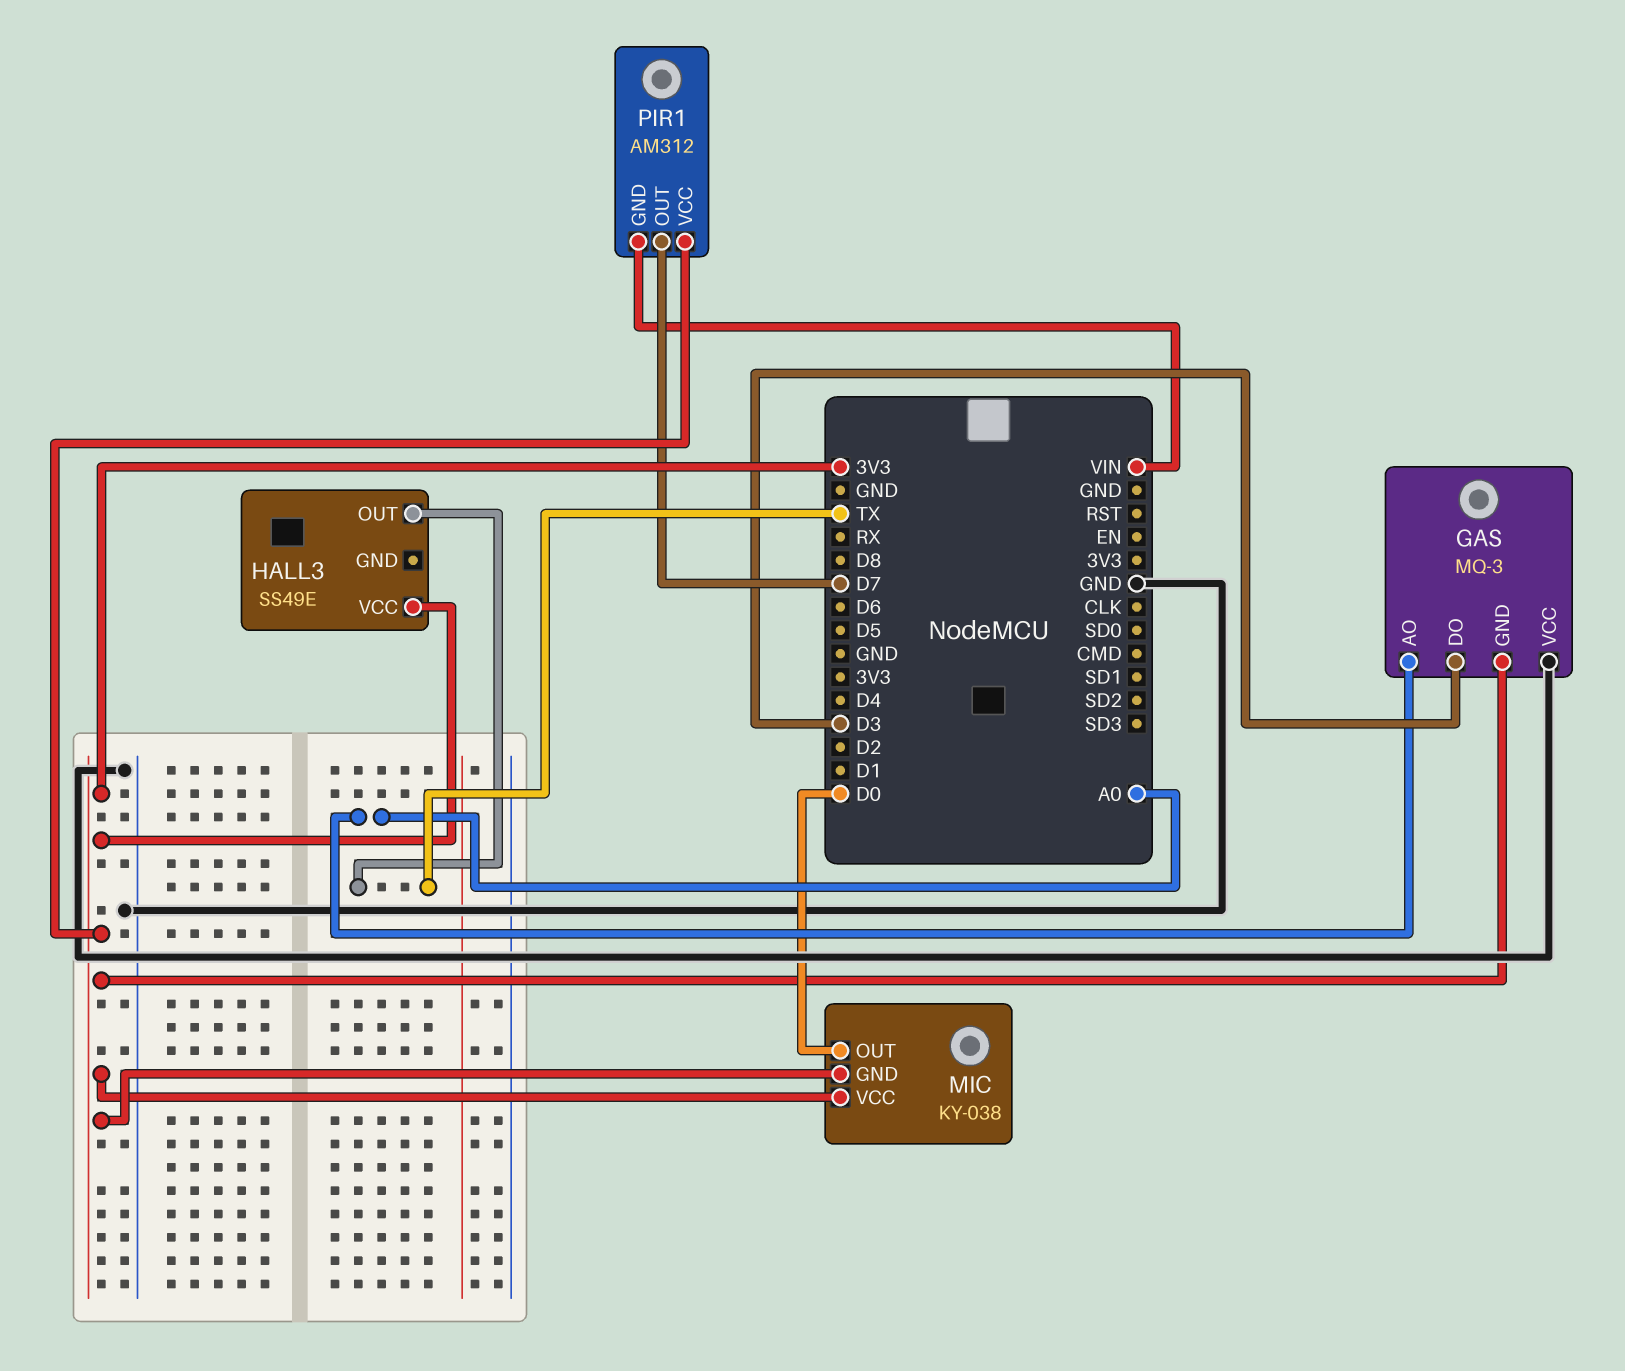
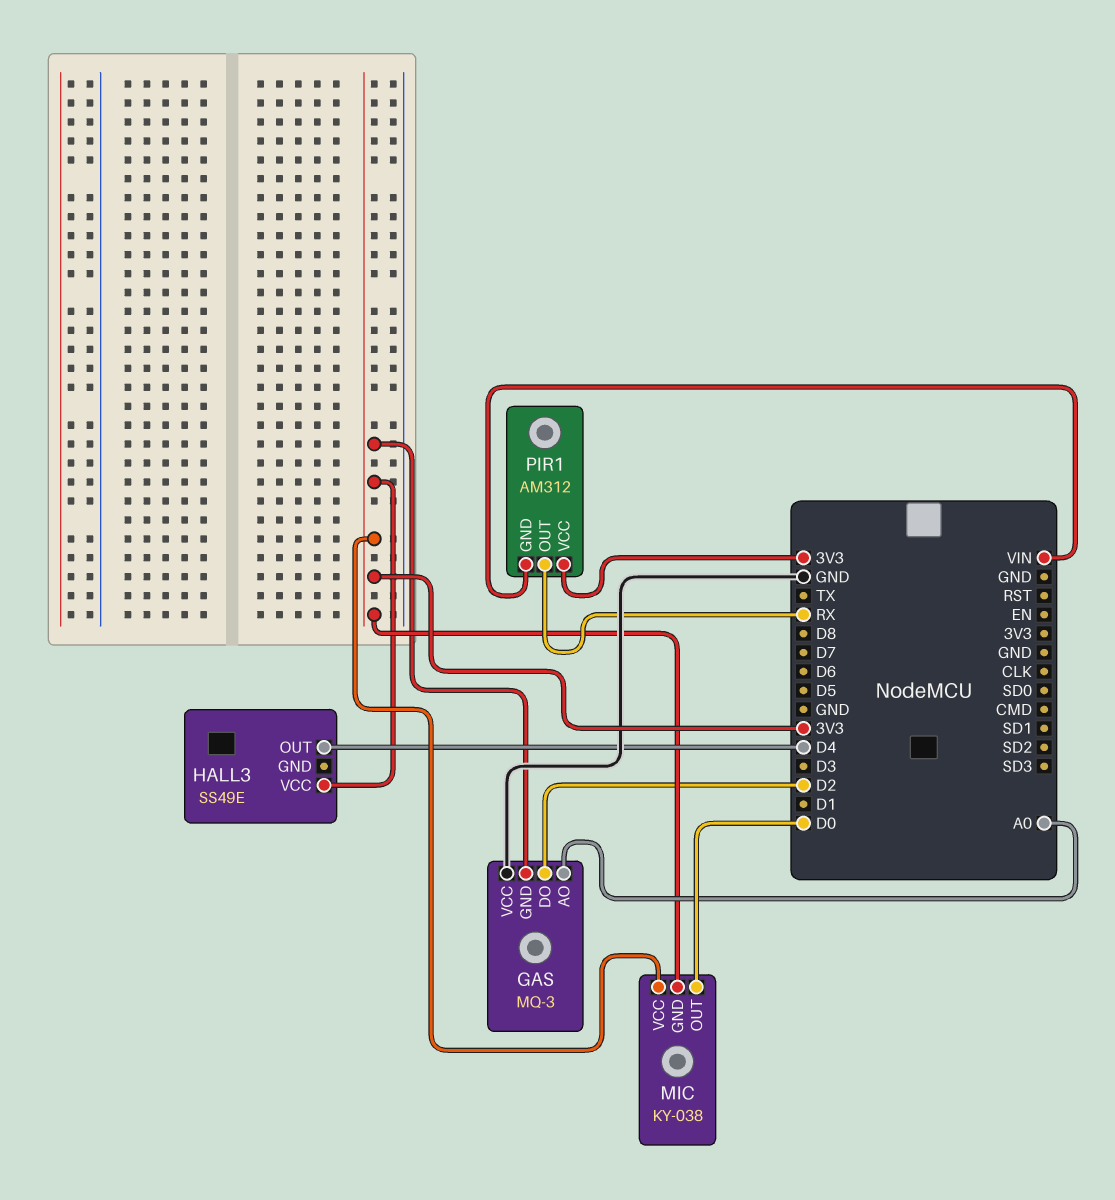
GAS pin DO: D3 -> D2
HALL3 pin OUT: TX -> D4
PIR1 pin OUT: D7 -> RX

